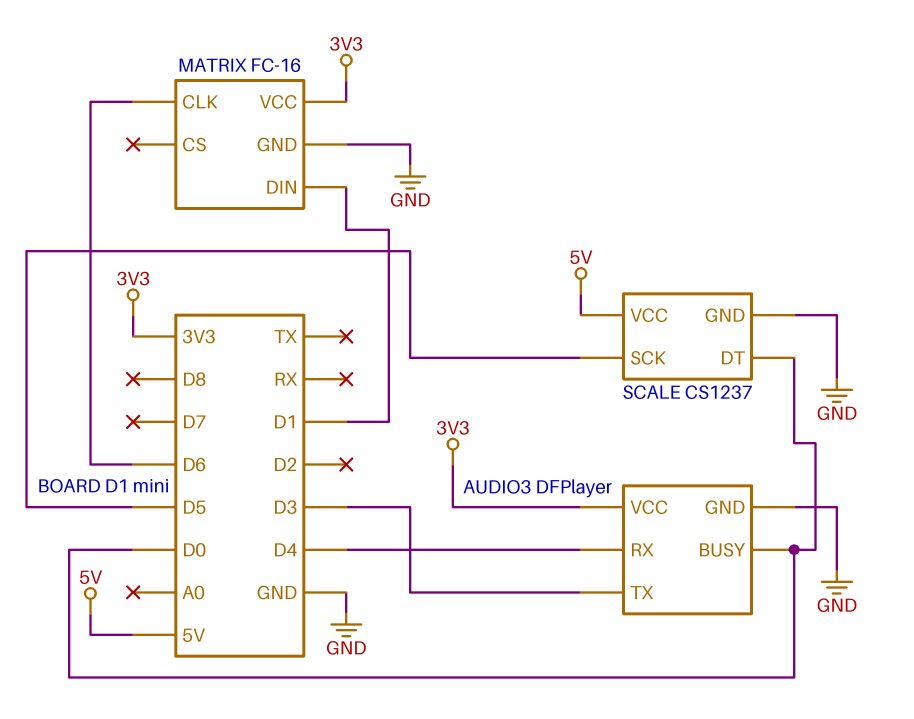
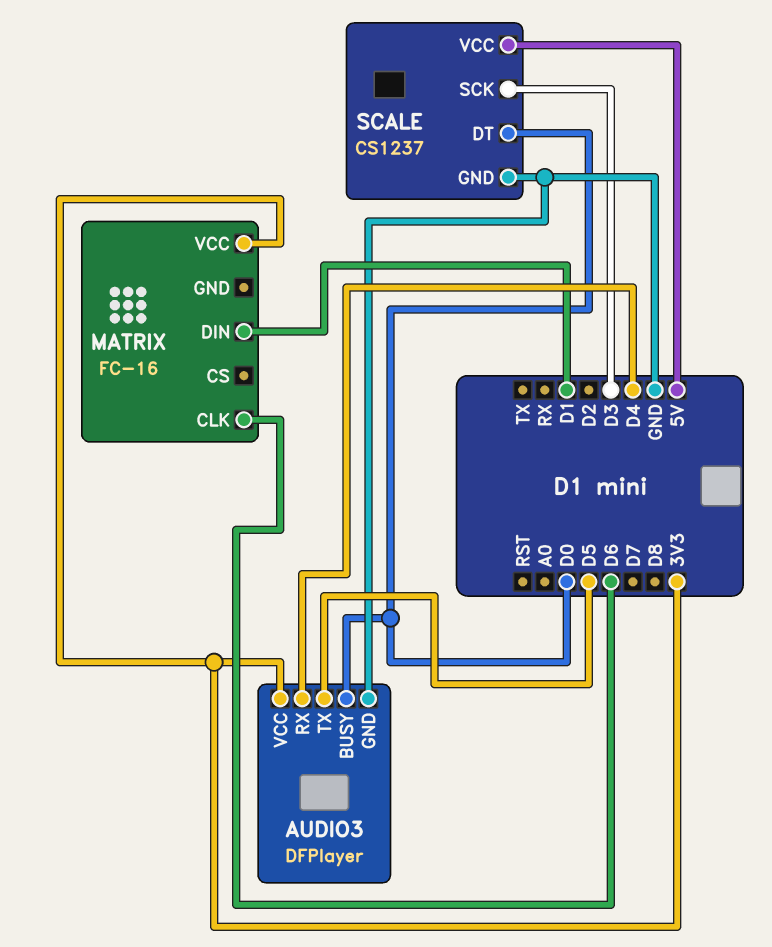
AUDIO3 pin TX: D3 -> D5
MATRIX pin GND: GND -> none
SCALE pin SCK: D5 -> D3

